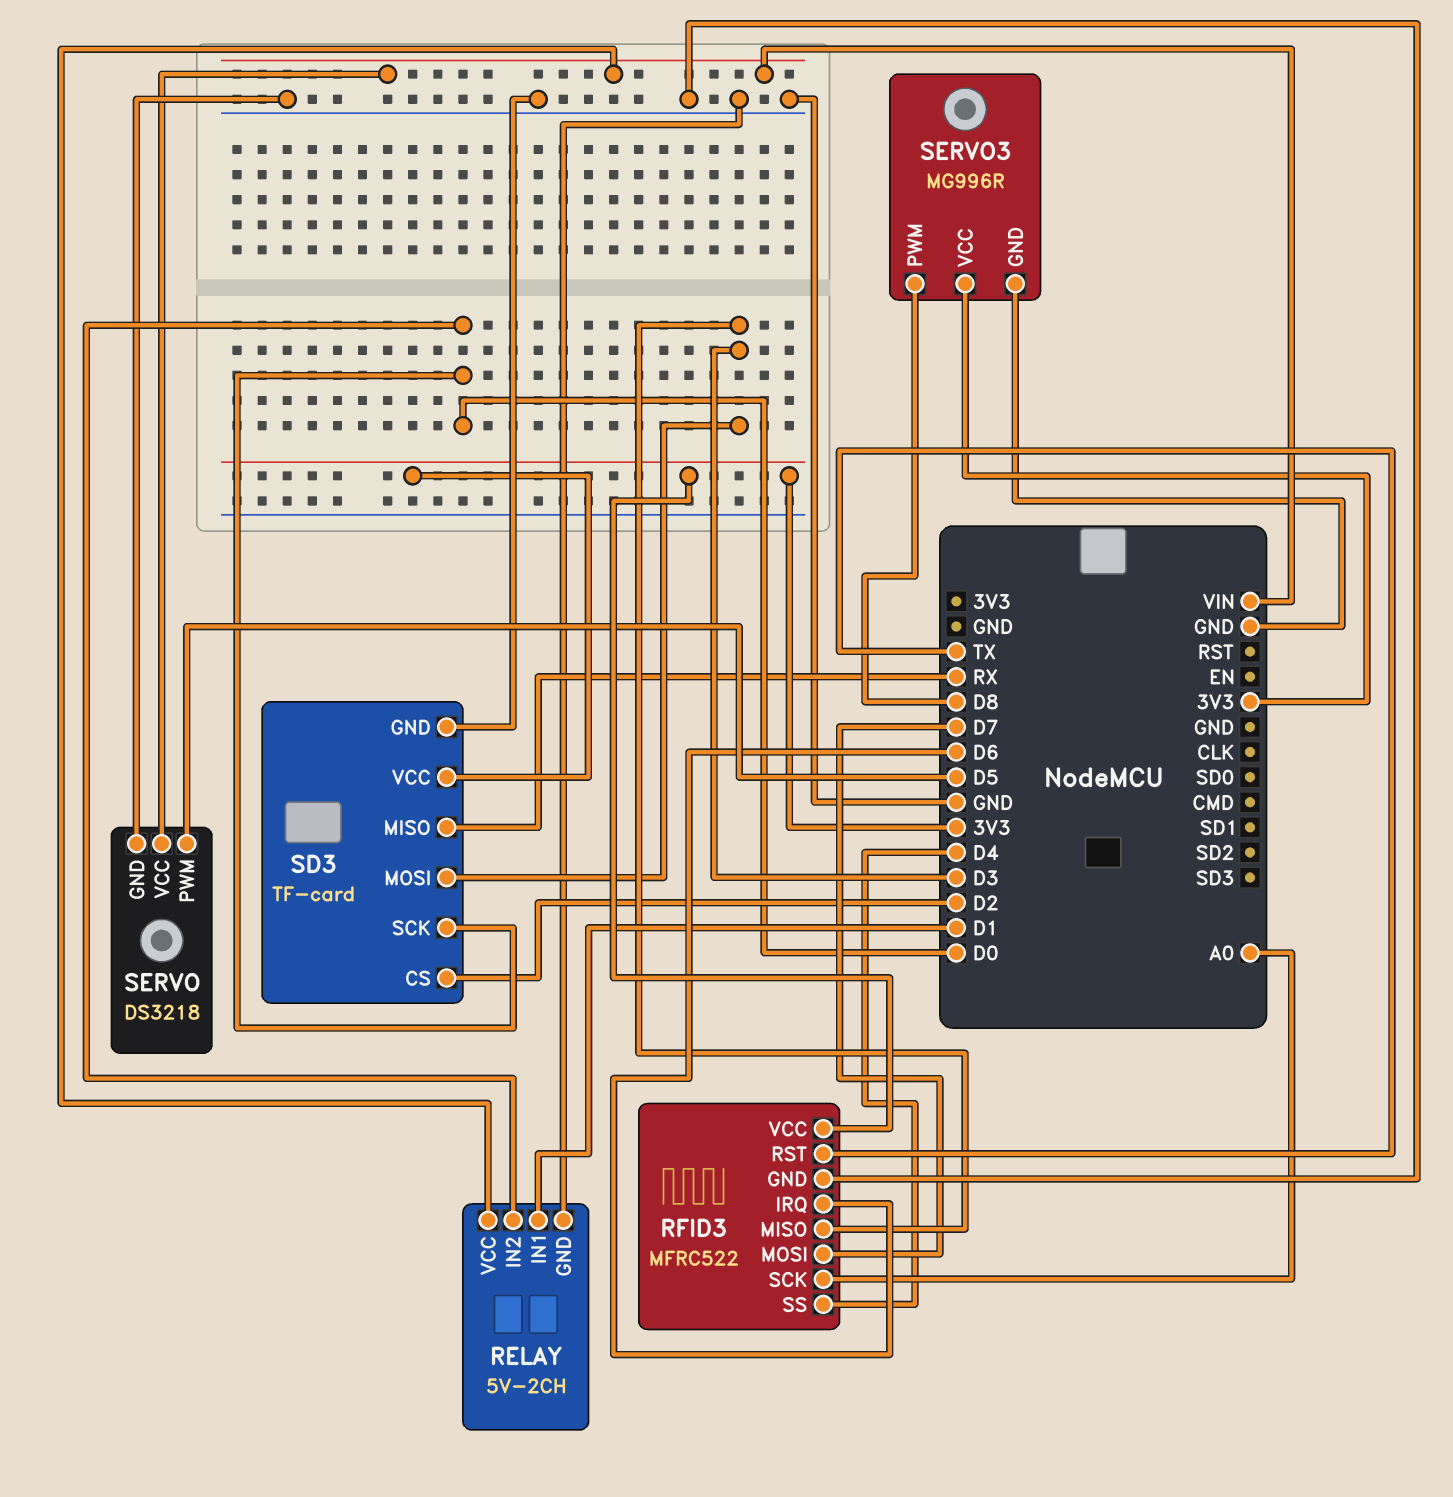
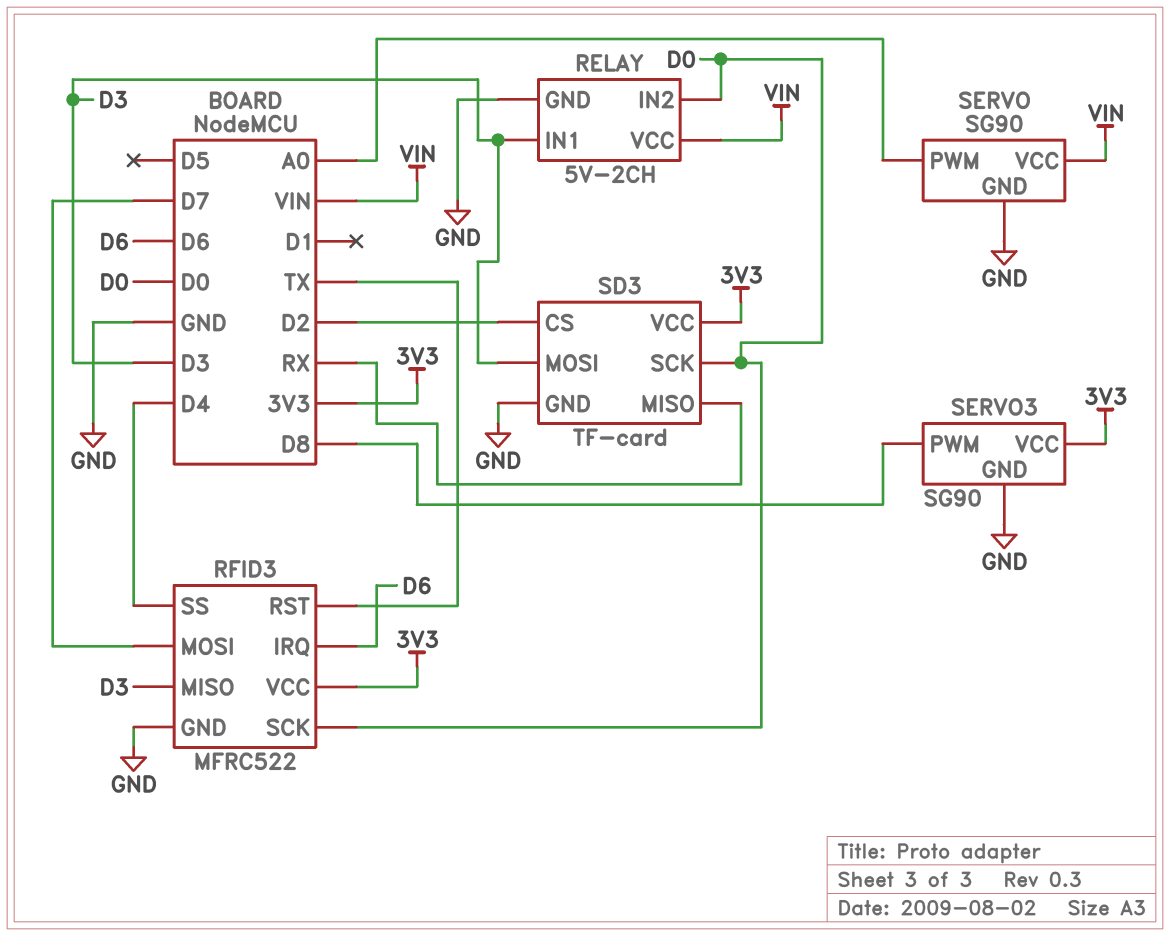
RELAY pin IN1: D1 -> D3
RFID3 pin SCK: A0 -> D0
SERVO: DS3218 -> SG90
SERVO pin PWM: D5 -> A0
SERVO3: MG996R -> SG90

